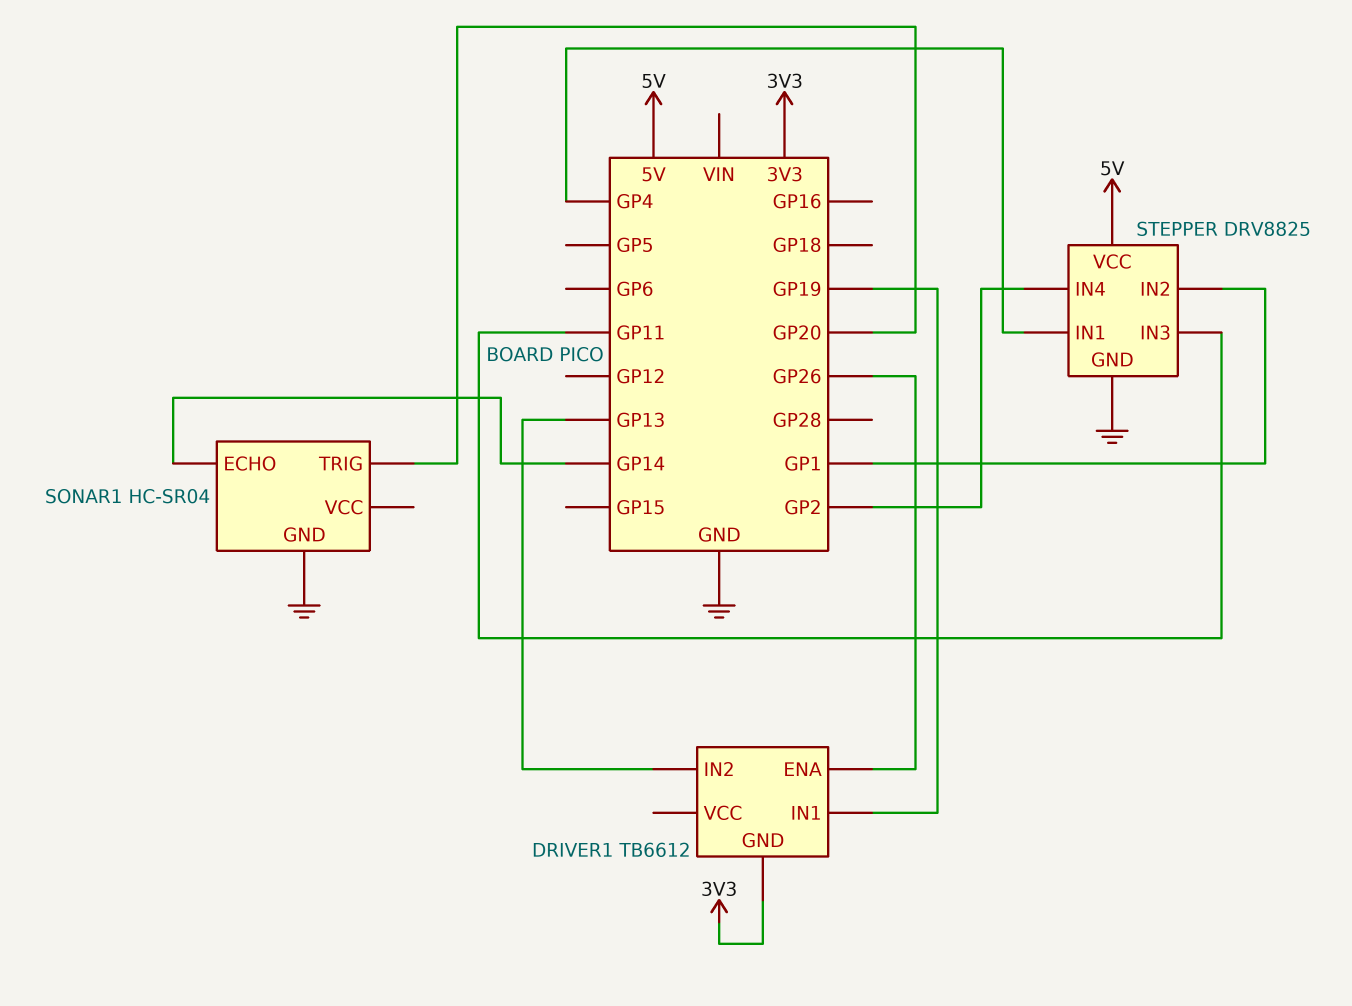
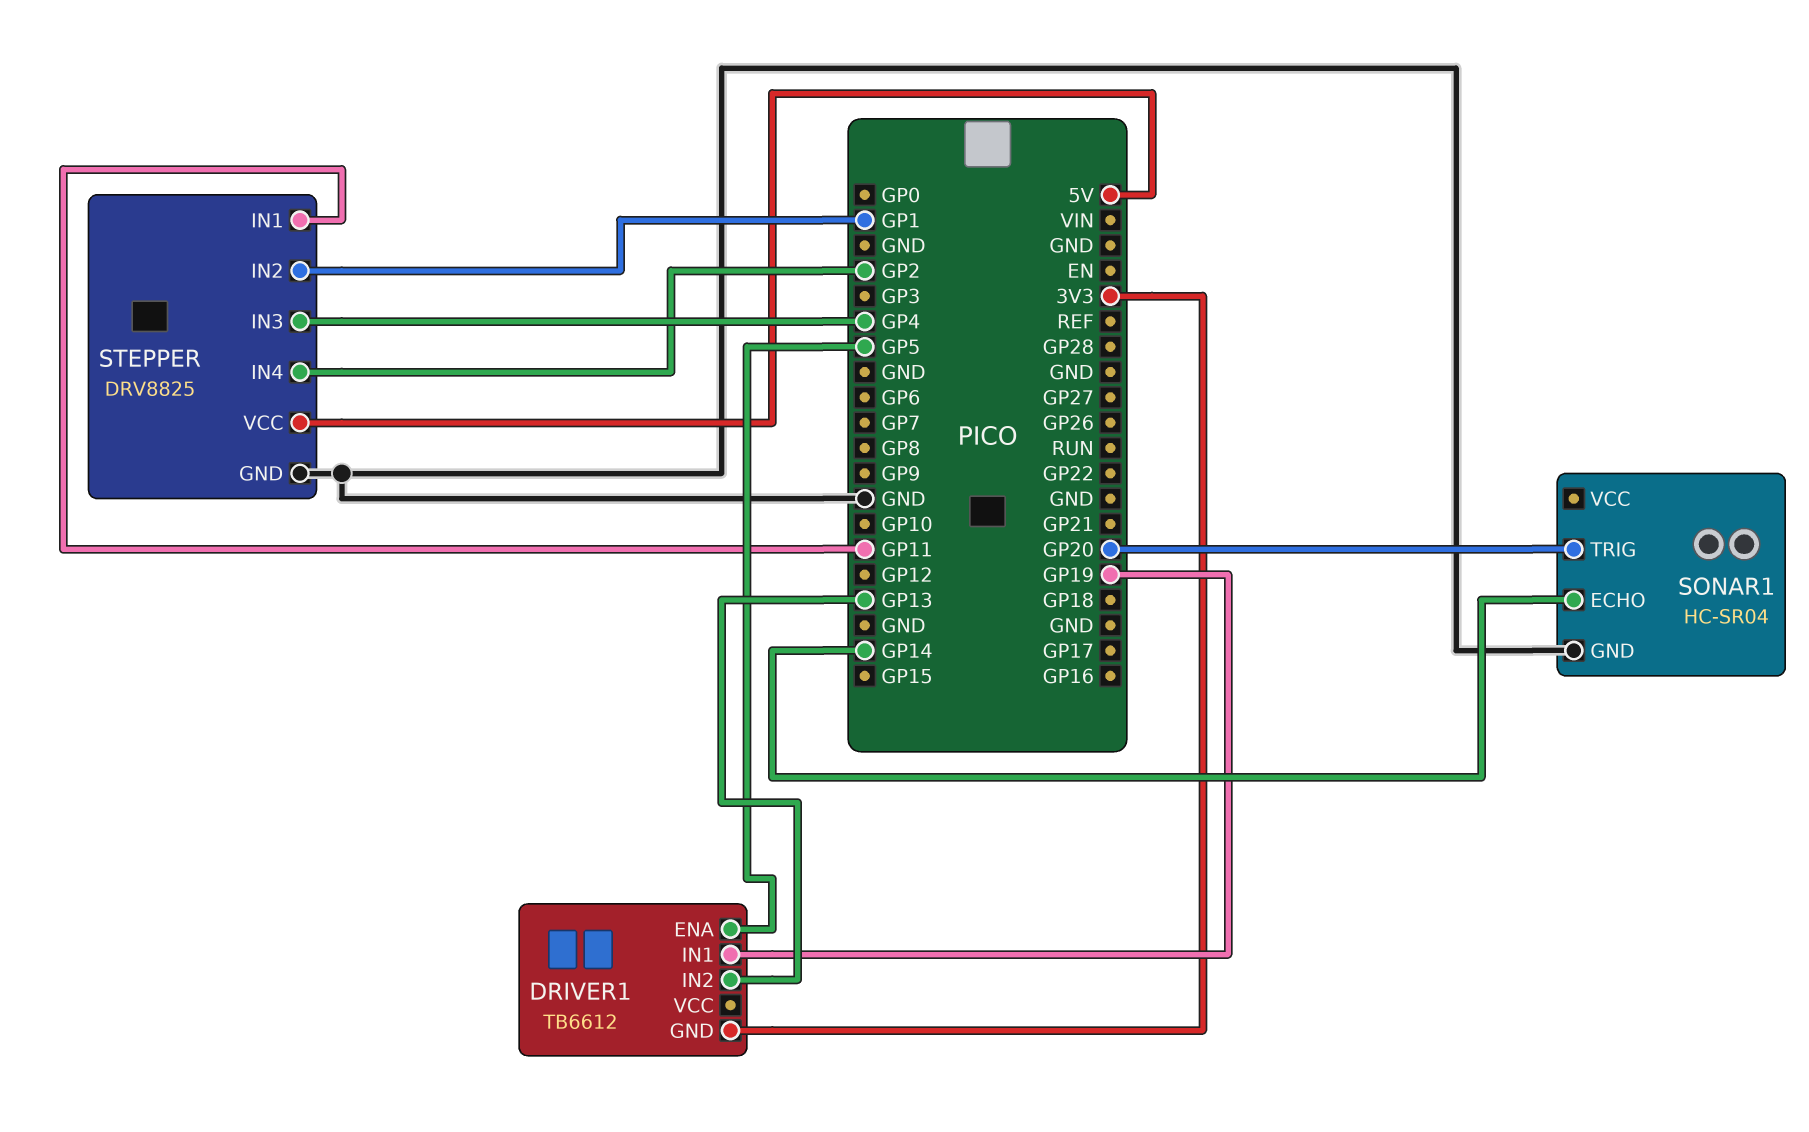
DRIVER1 pin ENA: GP26 -> GP5
STEPPER pin IN1: GP4 -> GP11
STEPPER pin IN3: GP11 -> GP4

